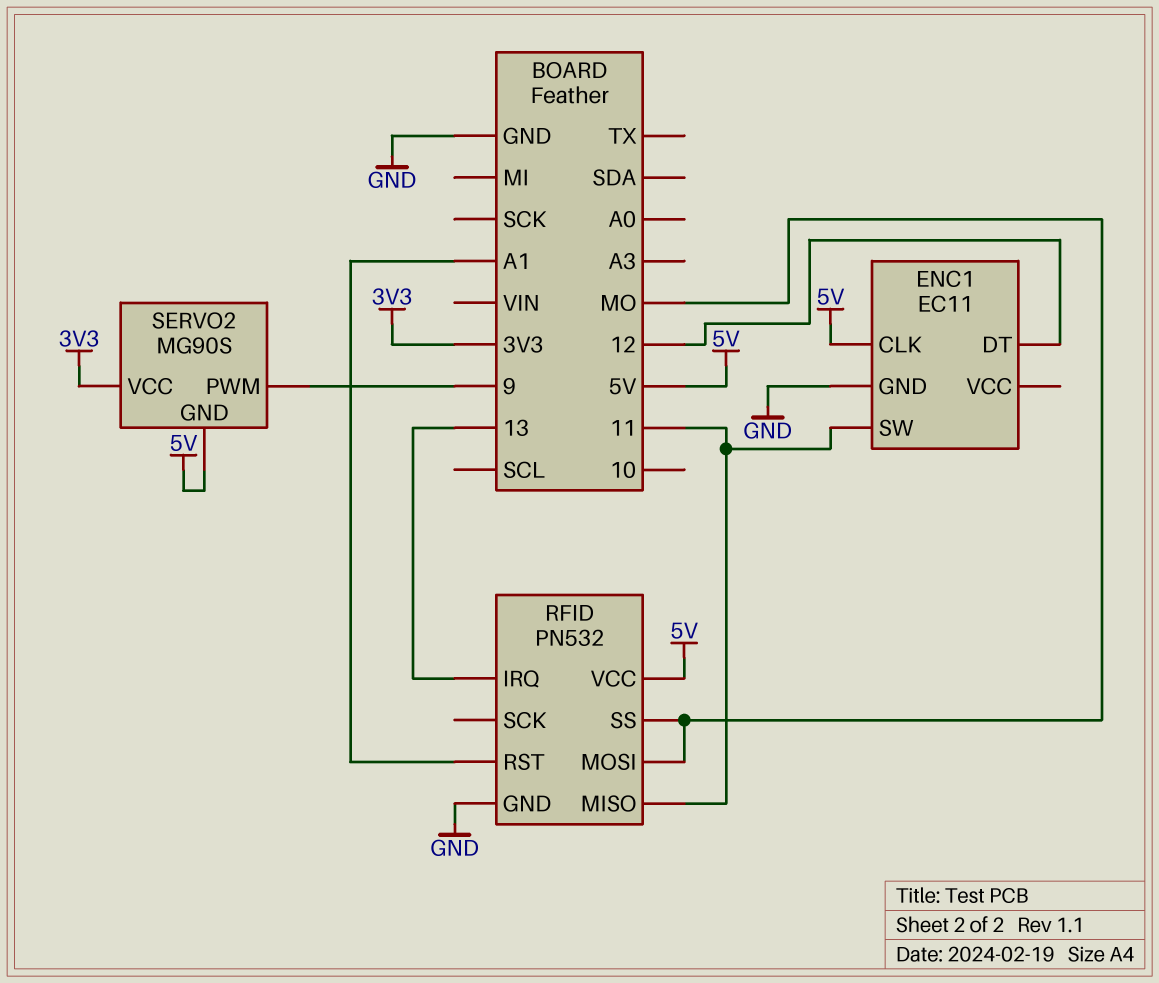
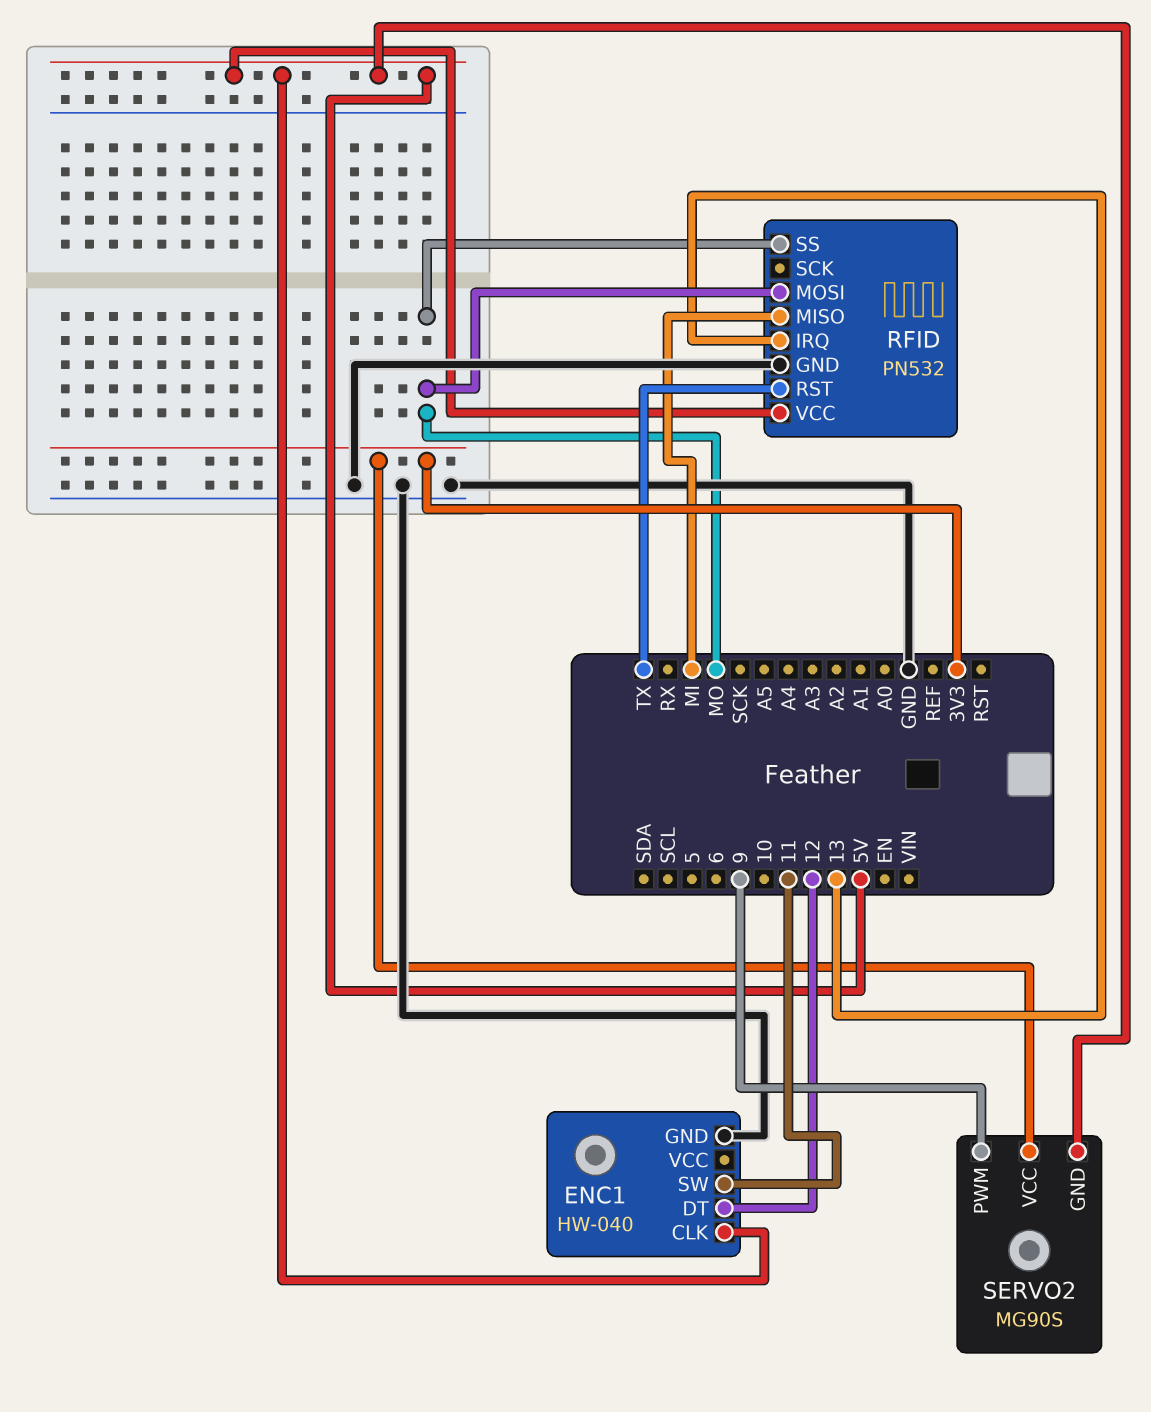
ENC1: EC11 -> HW-040
RFID pin MISO: 11 -> MI
RFID pin RST: A1 -> TX

